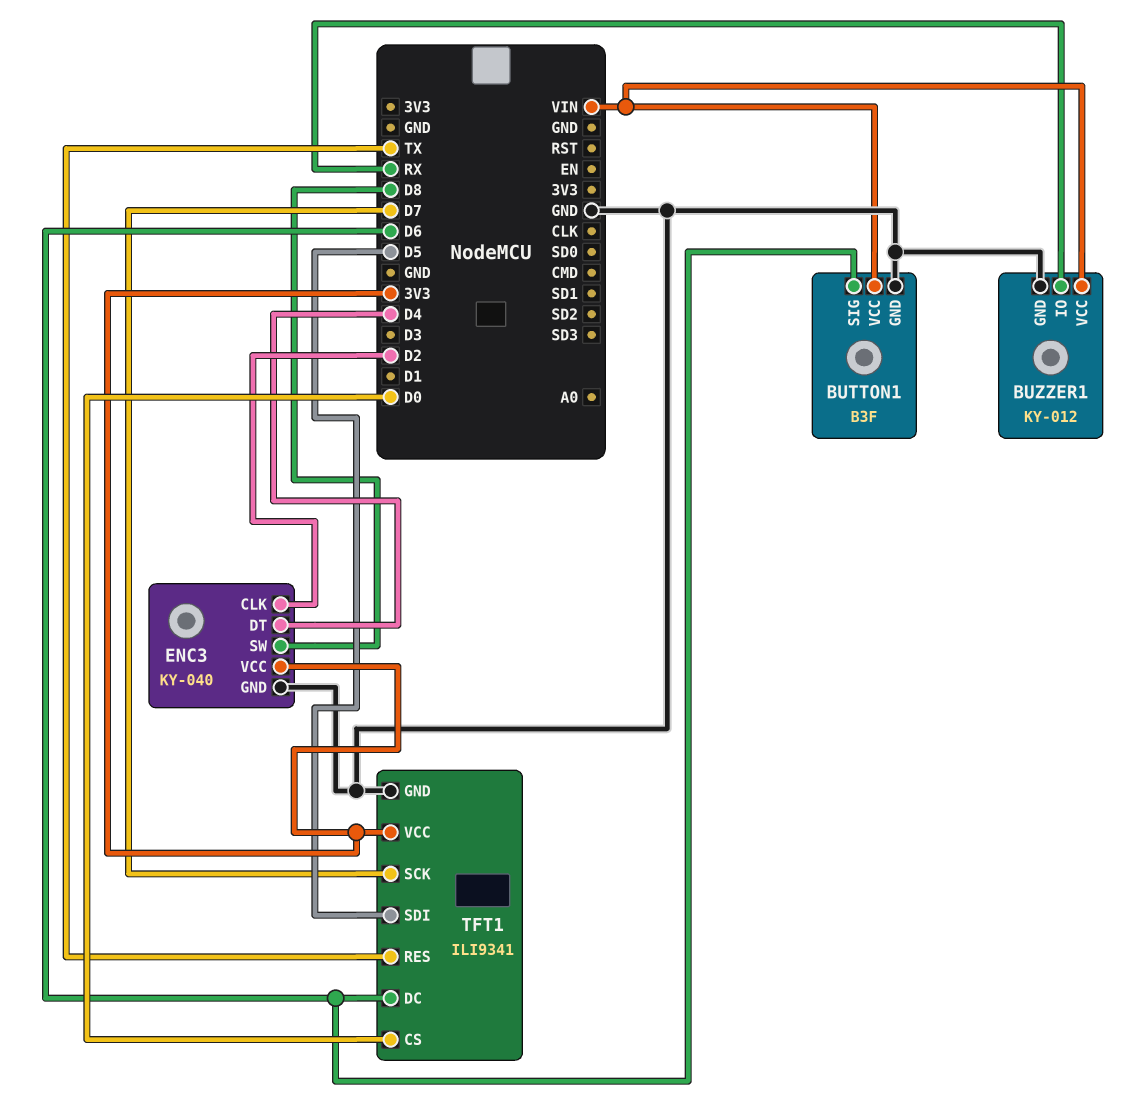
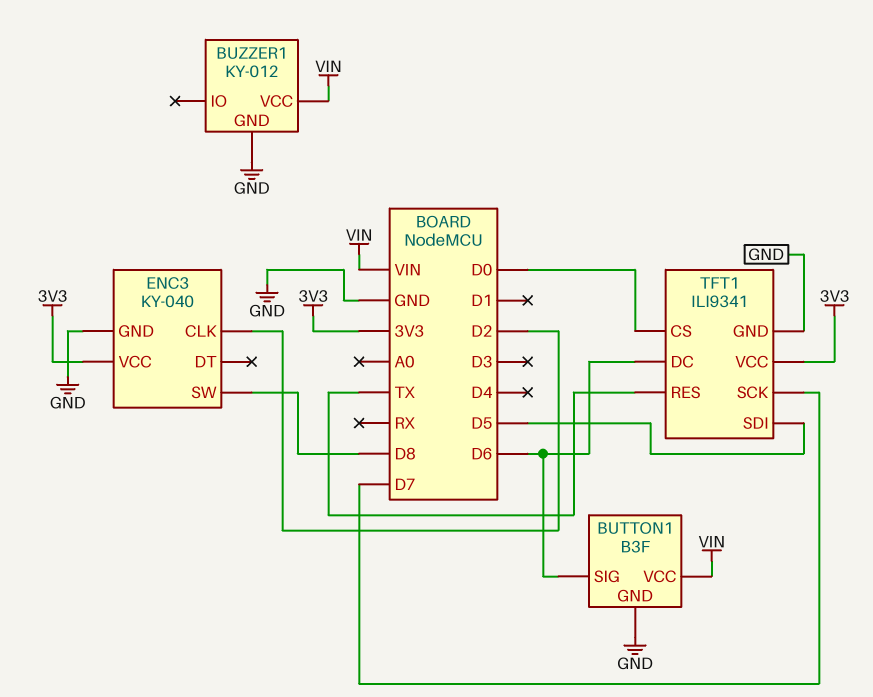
BUZZER1 pin IO: RX -> none
ENC3 pin DT: D4 -> none

